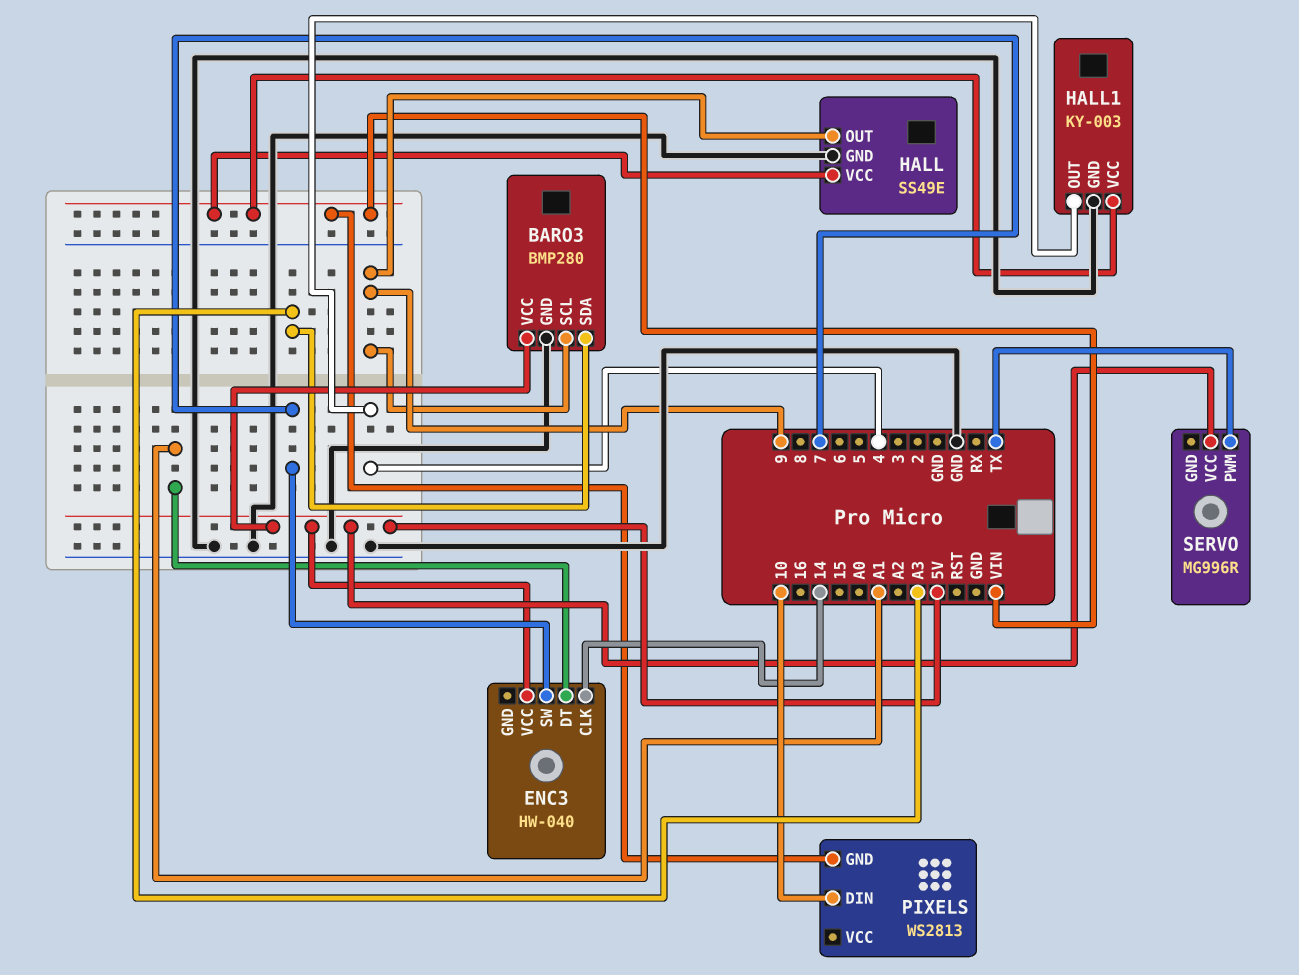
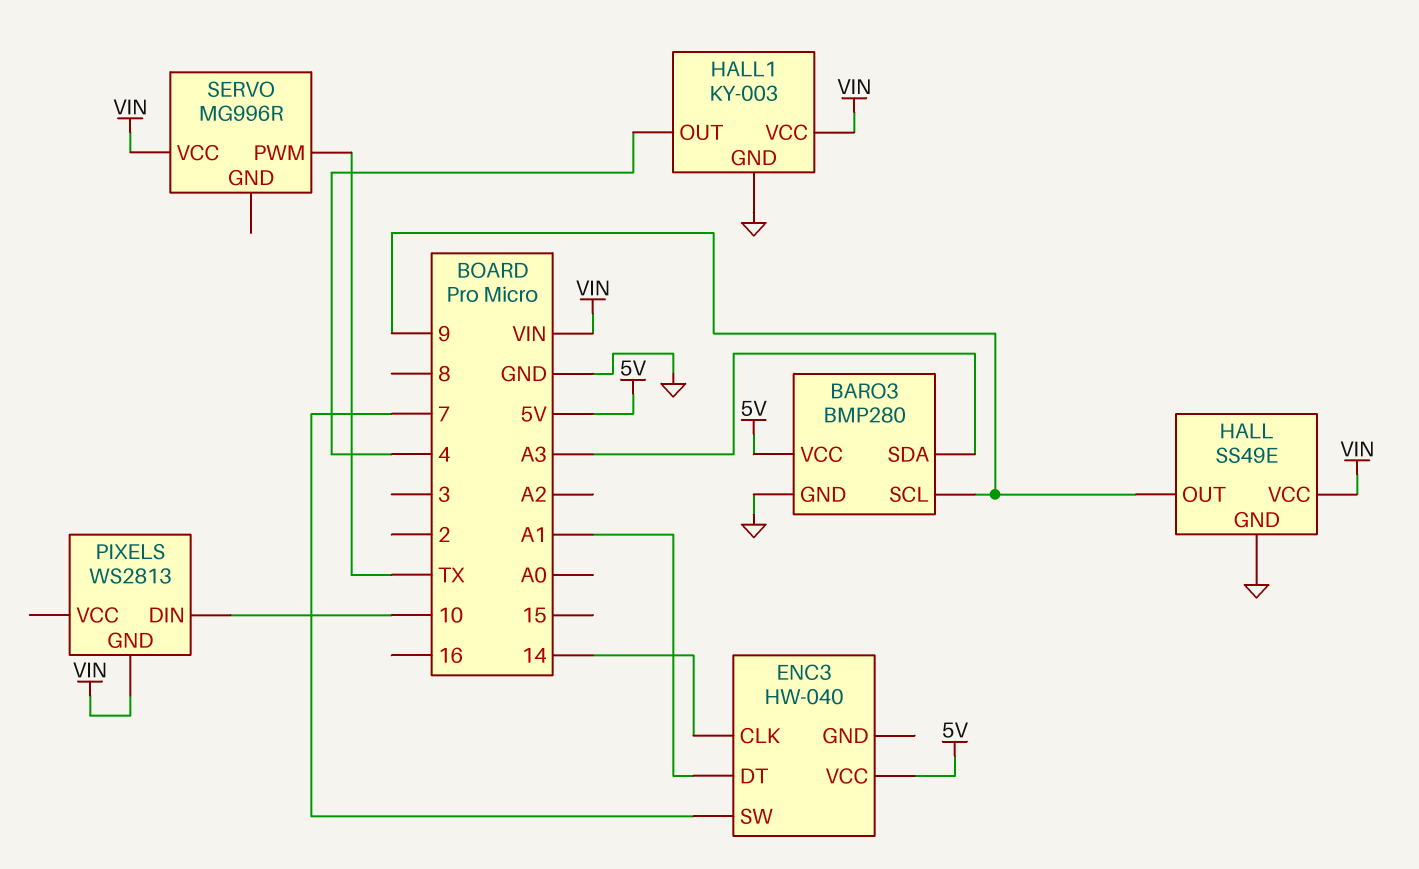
SERVO pin VCC: 5V -> VIN

